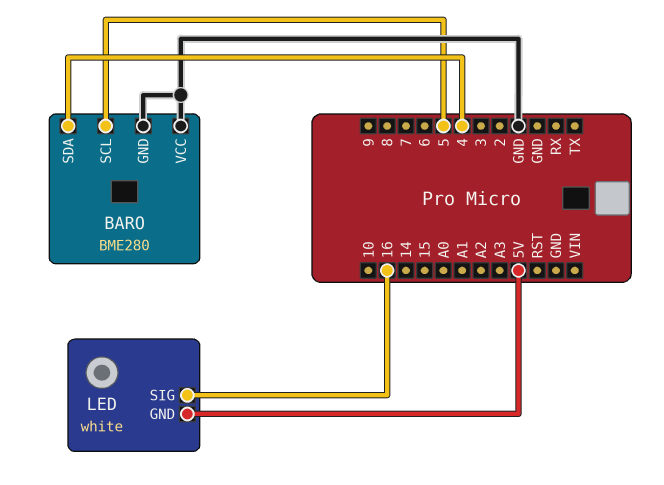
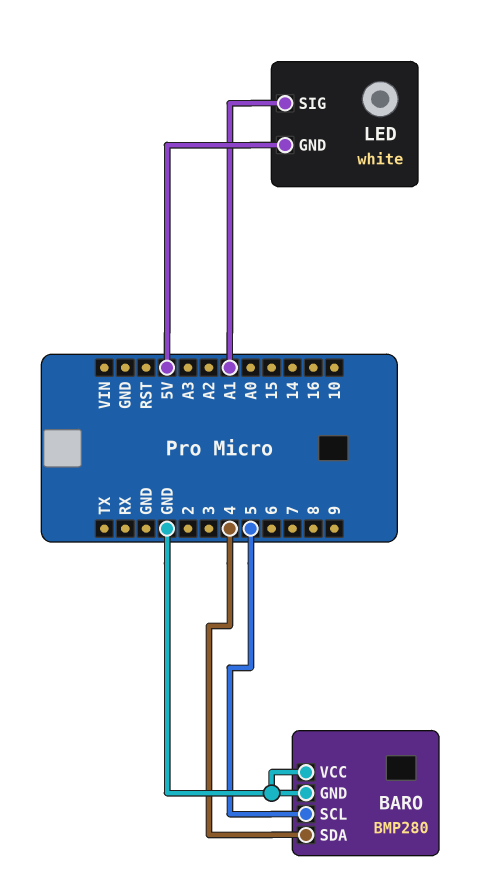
BARO: BME280 -> BMP280
LED pin SIG: 16 -> A1

